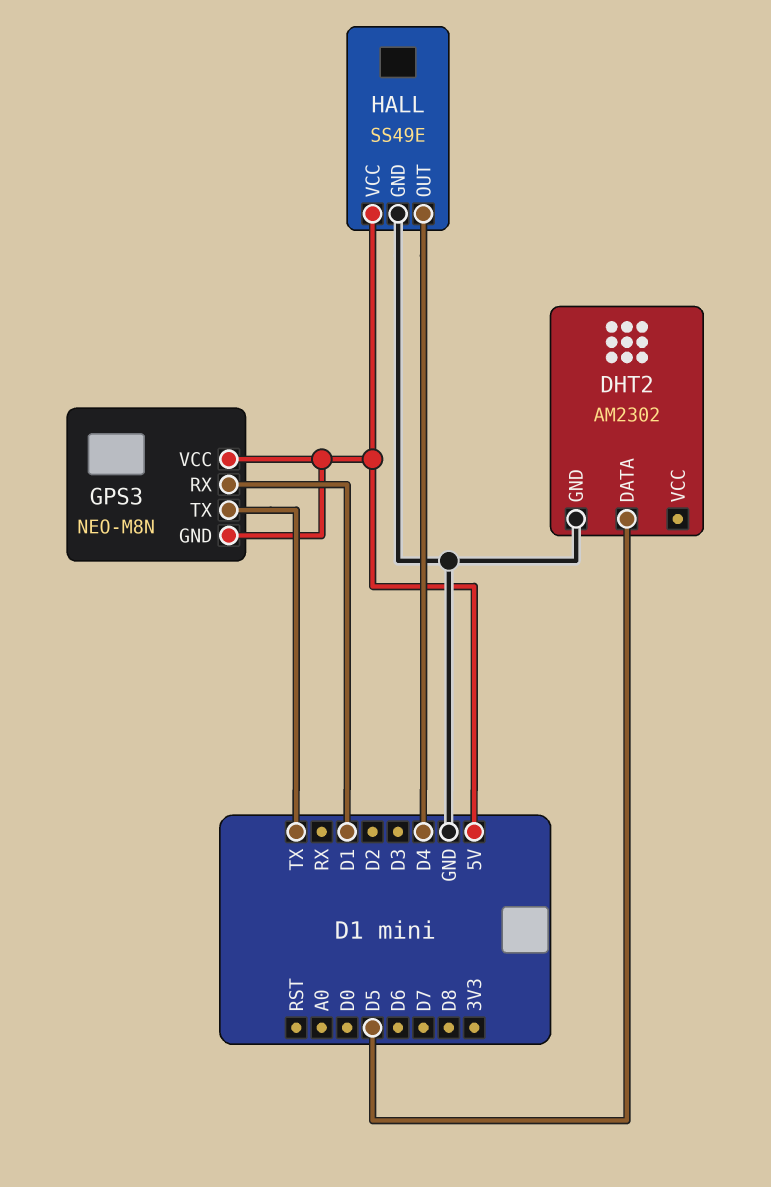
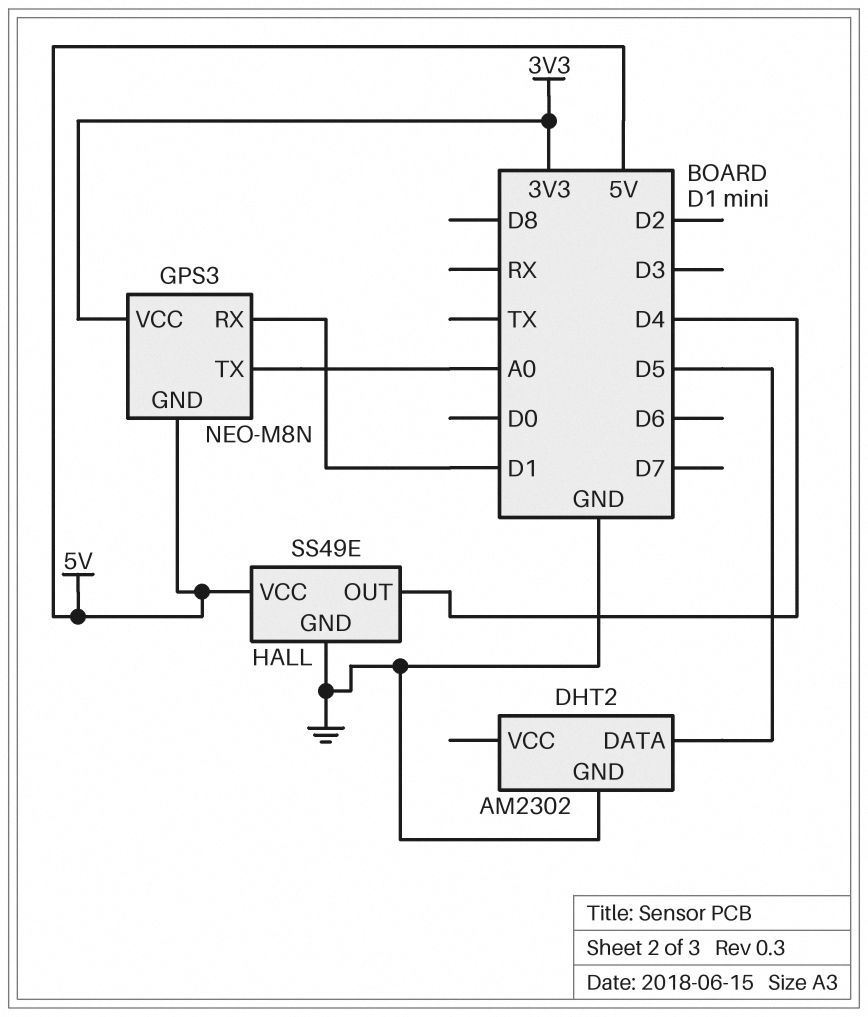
GPS3 pin TX: TX -> A0
GPS3 pin VCC: 5V -> 3V3

